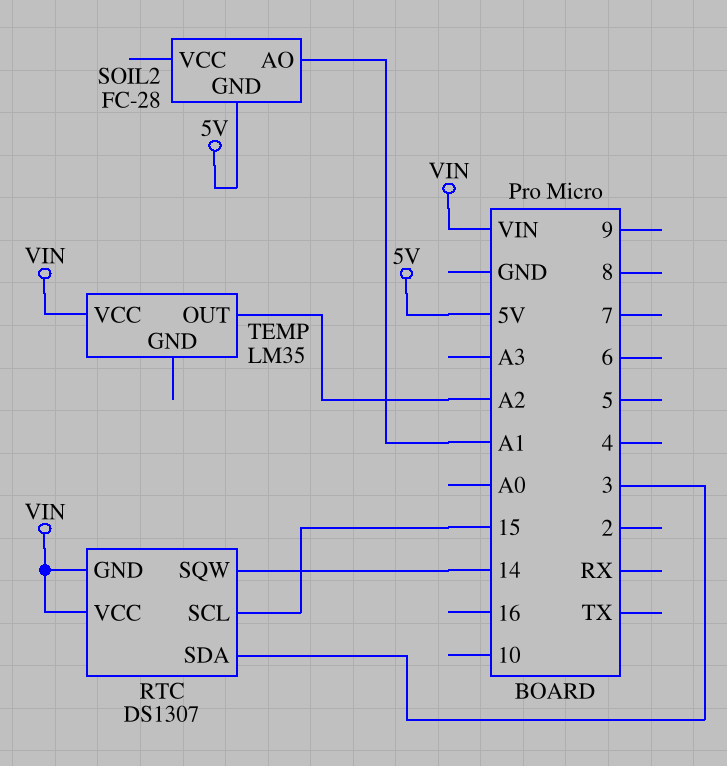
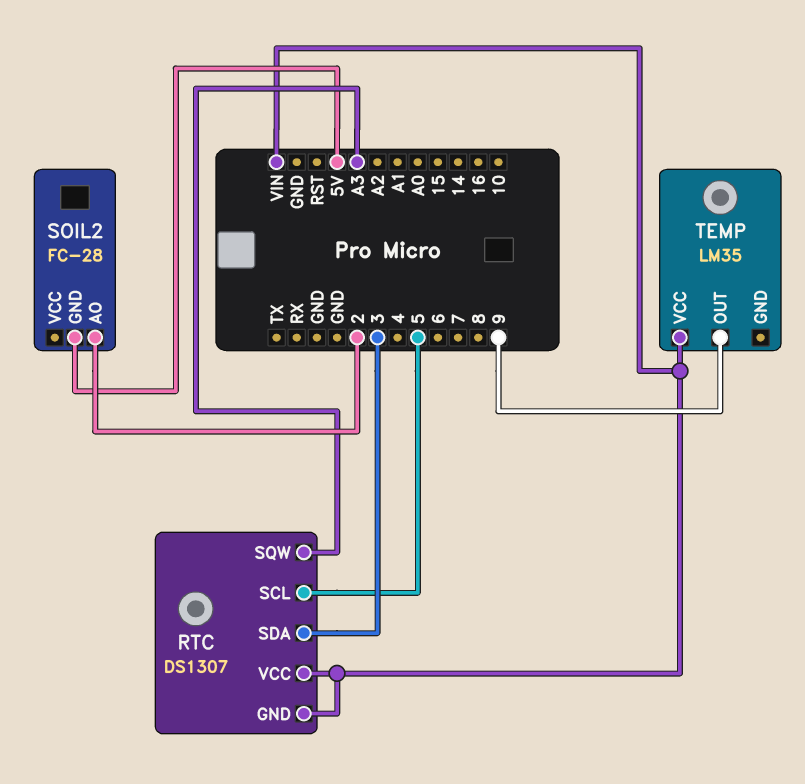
RTC pin SCL: 15 -> 5
RTC pin SQW: 14 -> A3
SOIL2 pin AO: A1 -> 2
TEMP pin OUT: A2 -> 9

